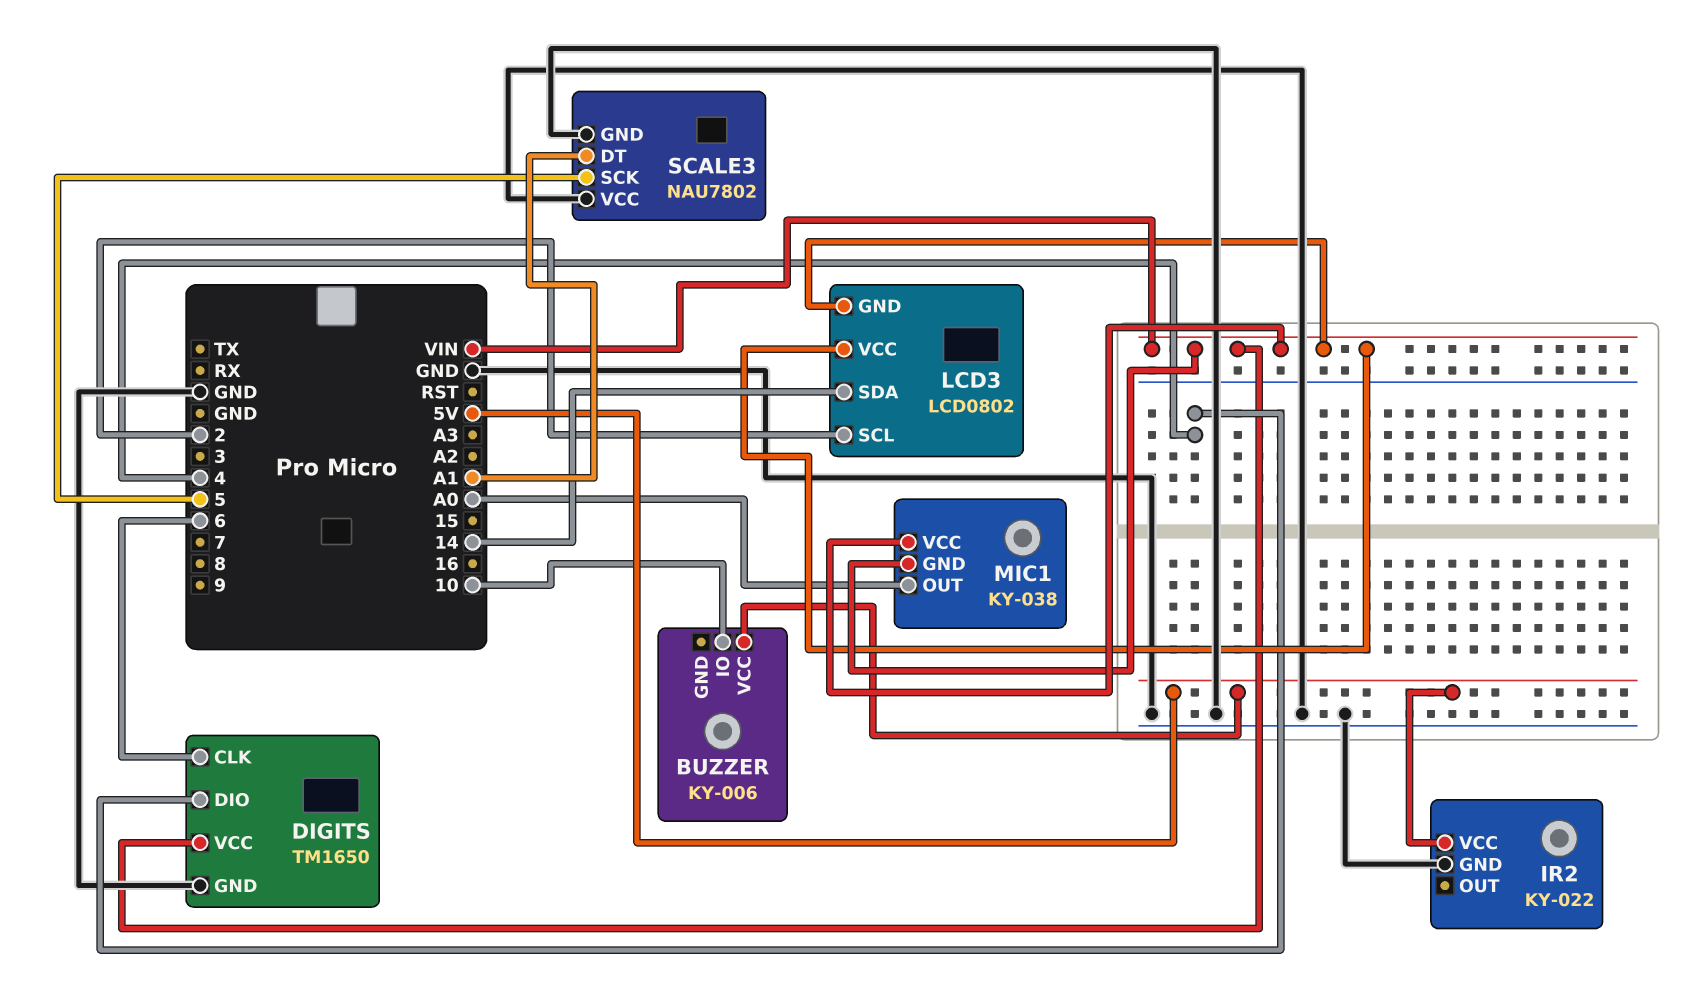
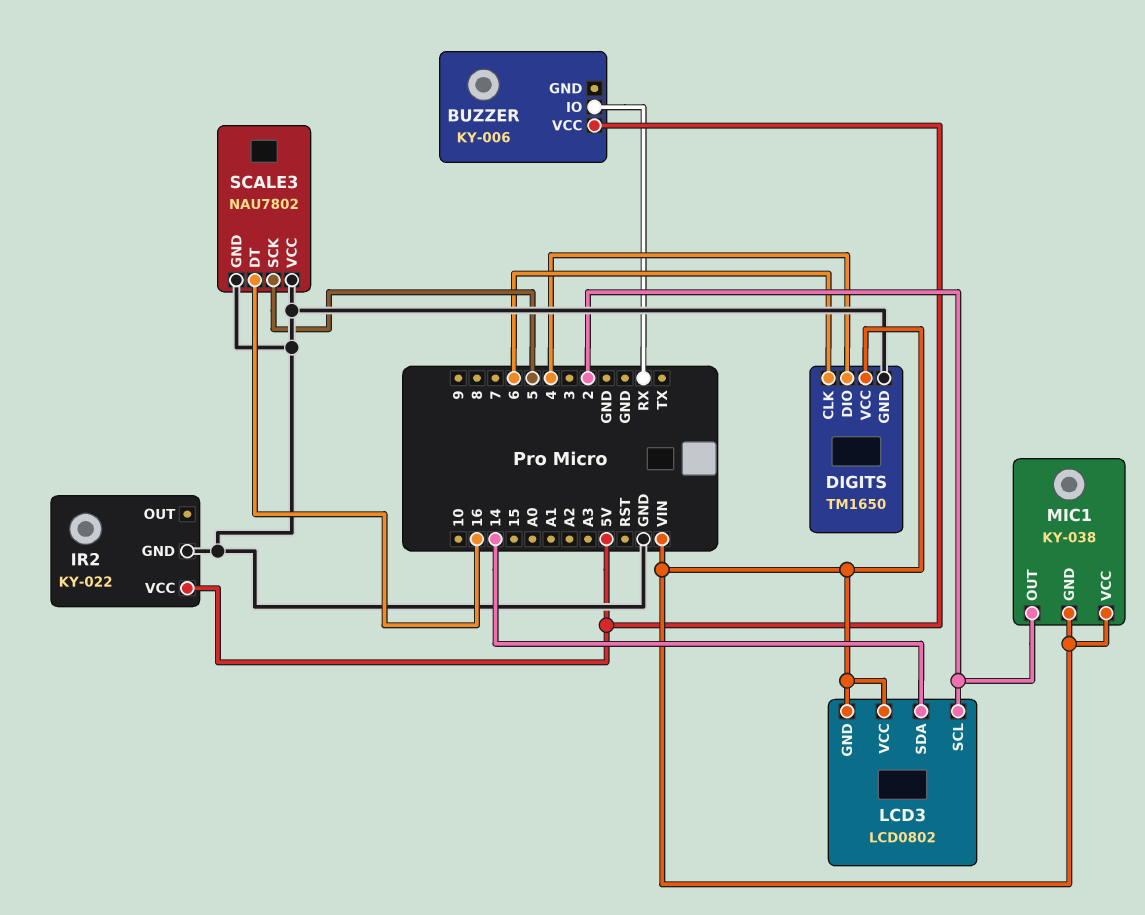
BUZZER pin IO: 10 -> RX
MIC1 pin OUT: A0 -> 2
SCALE3 pin DT: A1 -> 16

